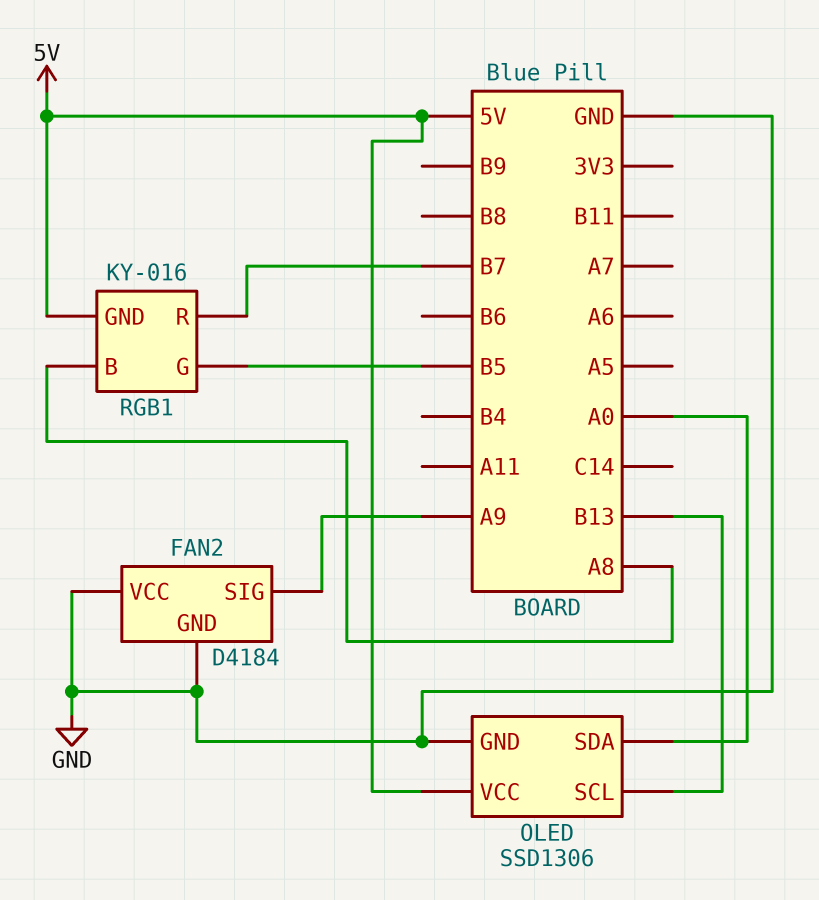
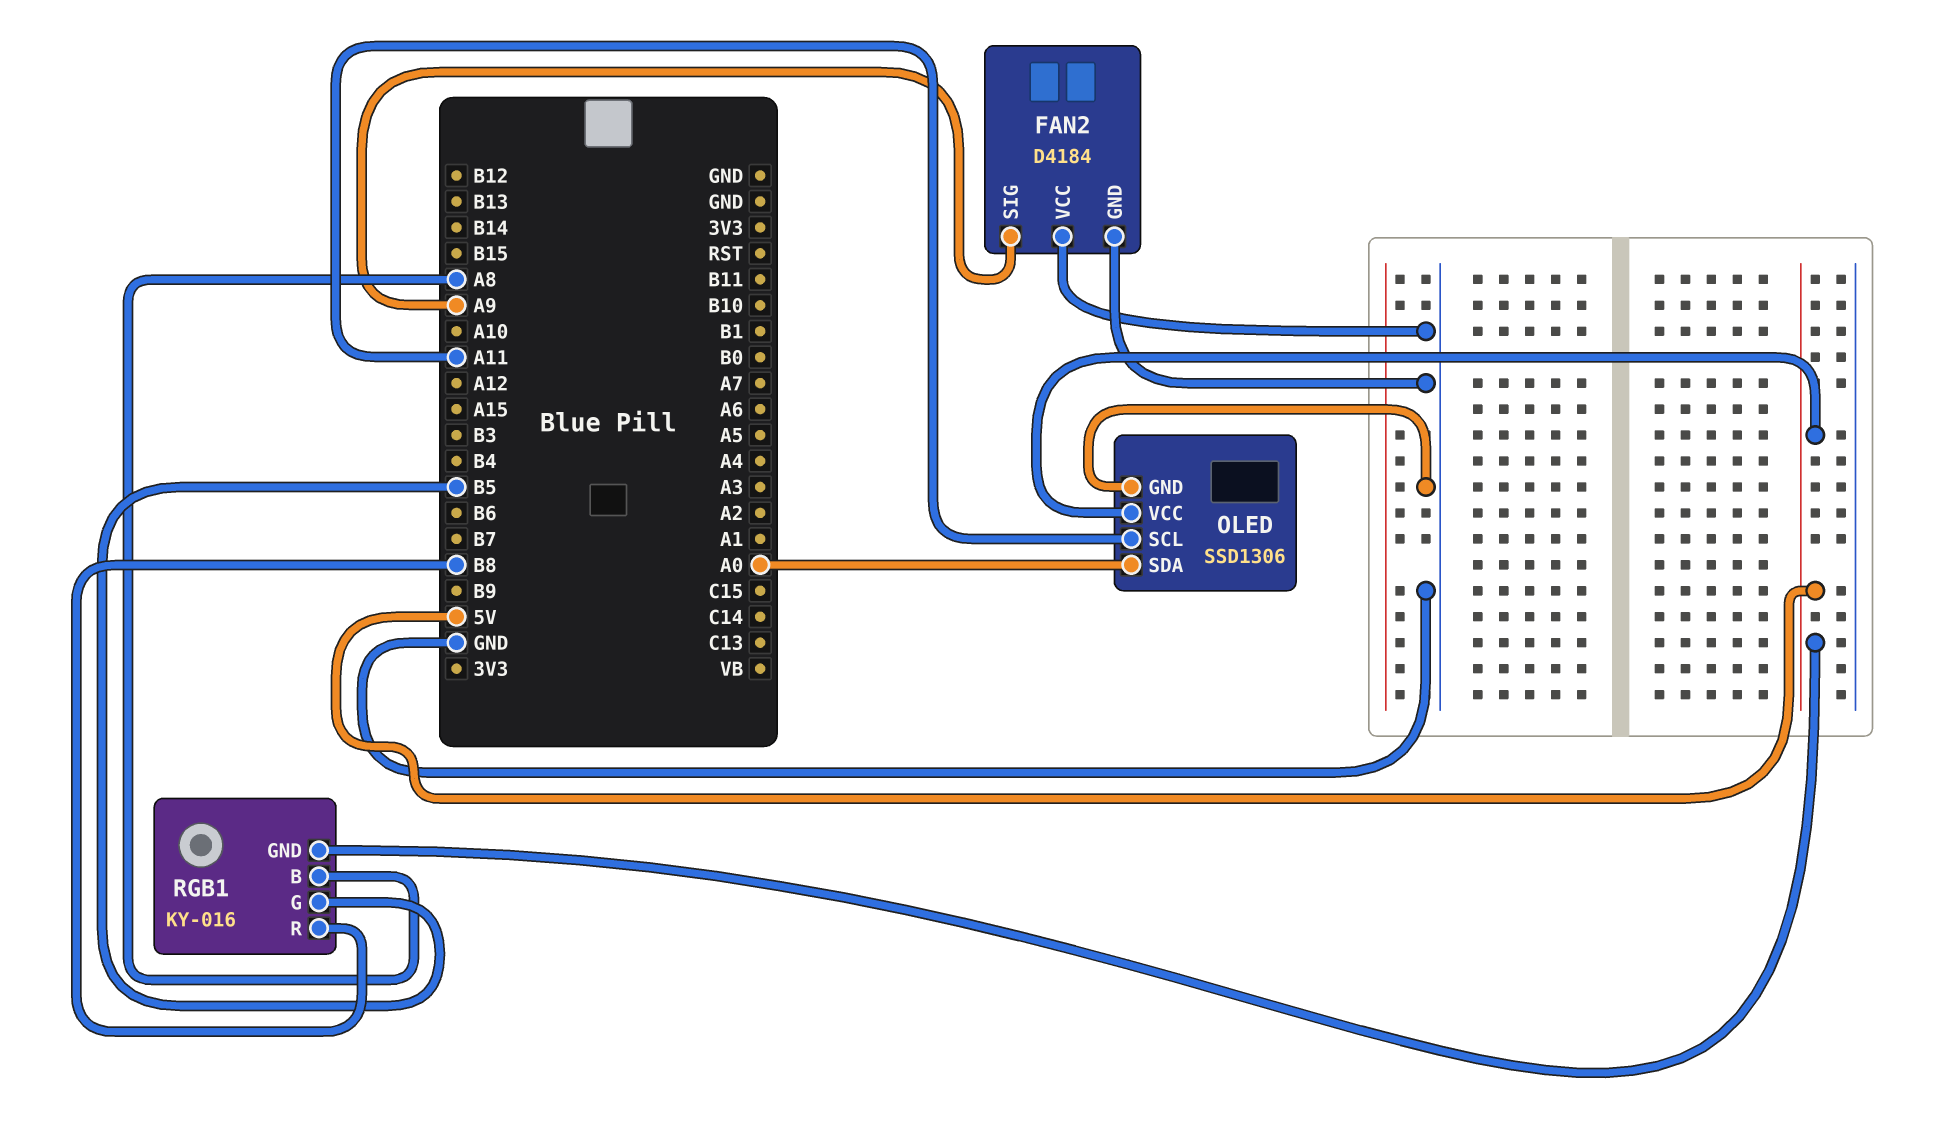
OLED pin SCL: B13 -> A11
RGB1 pin R: B7 -> B8

